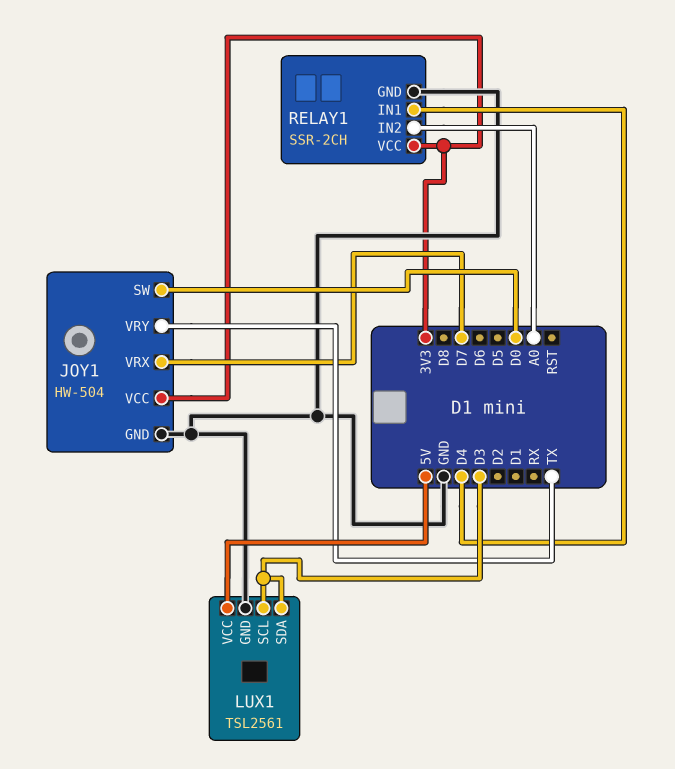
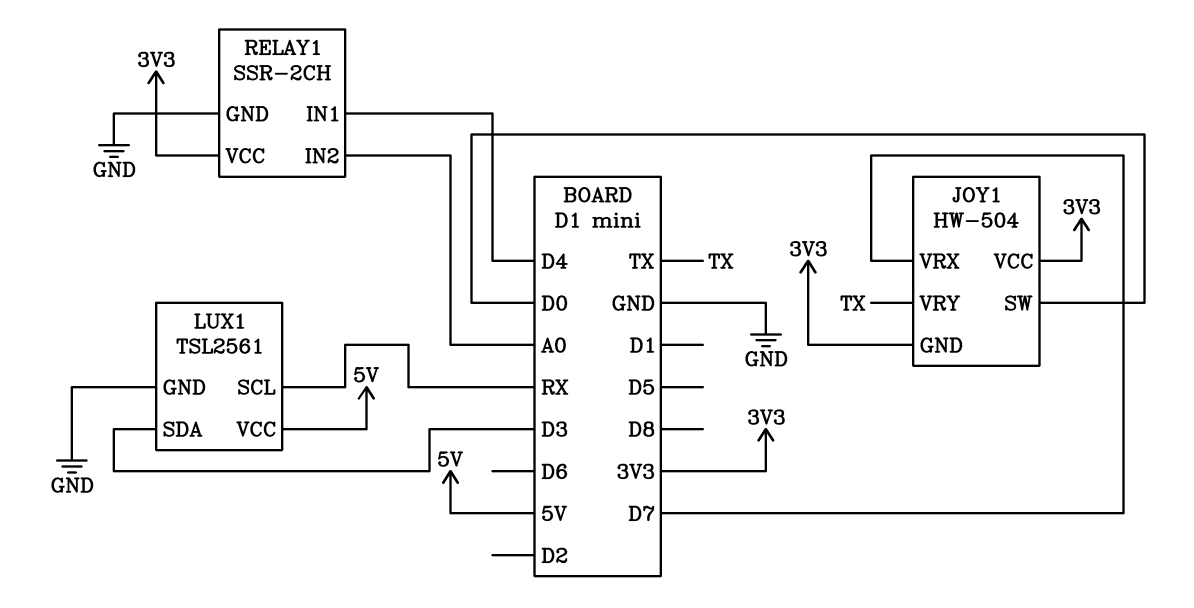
JOY1 pin GND: GND -> 3V3
LUX1 pin SCL: D3 -> RX

